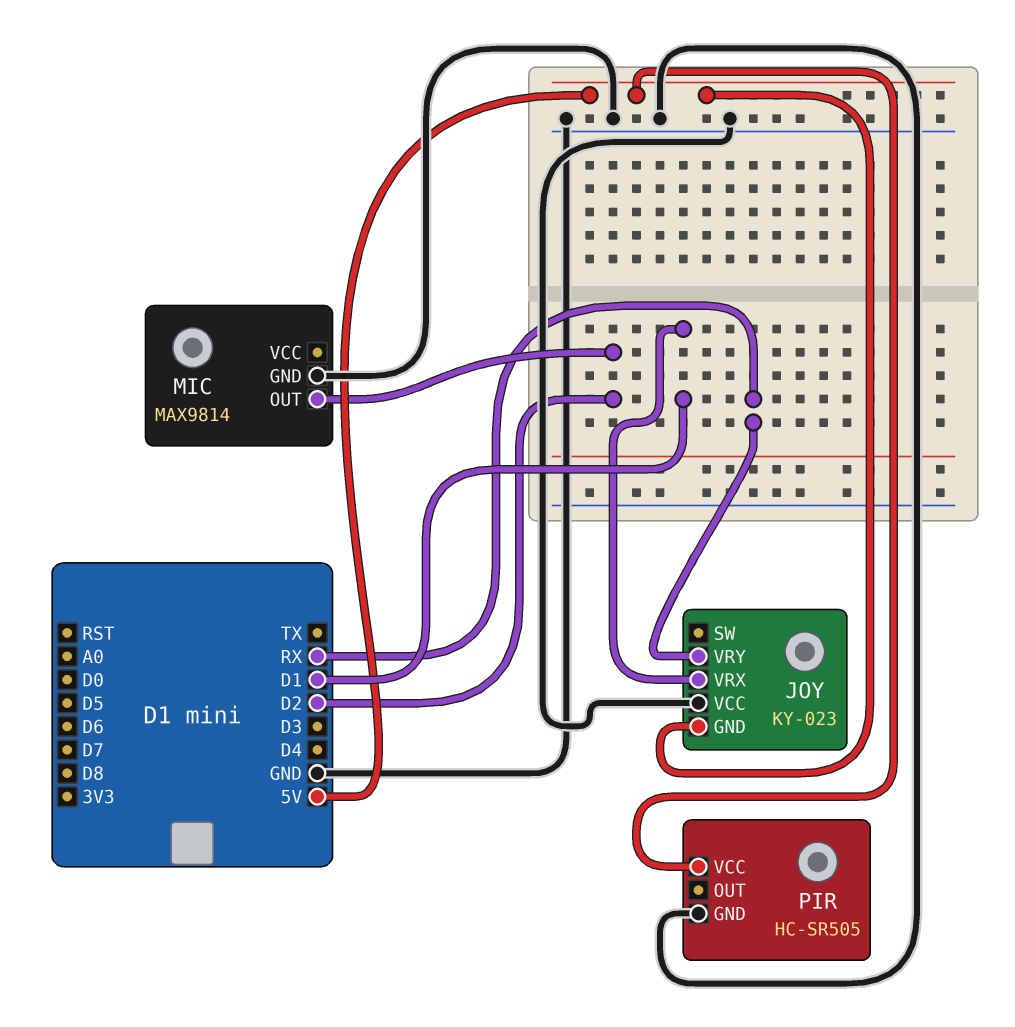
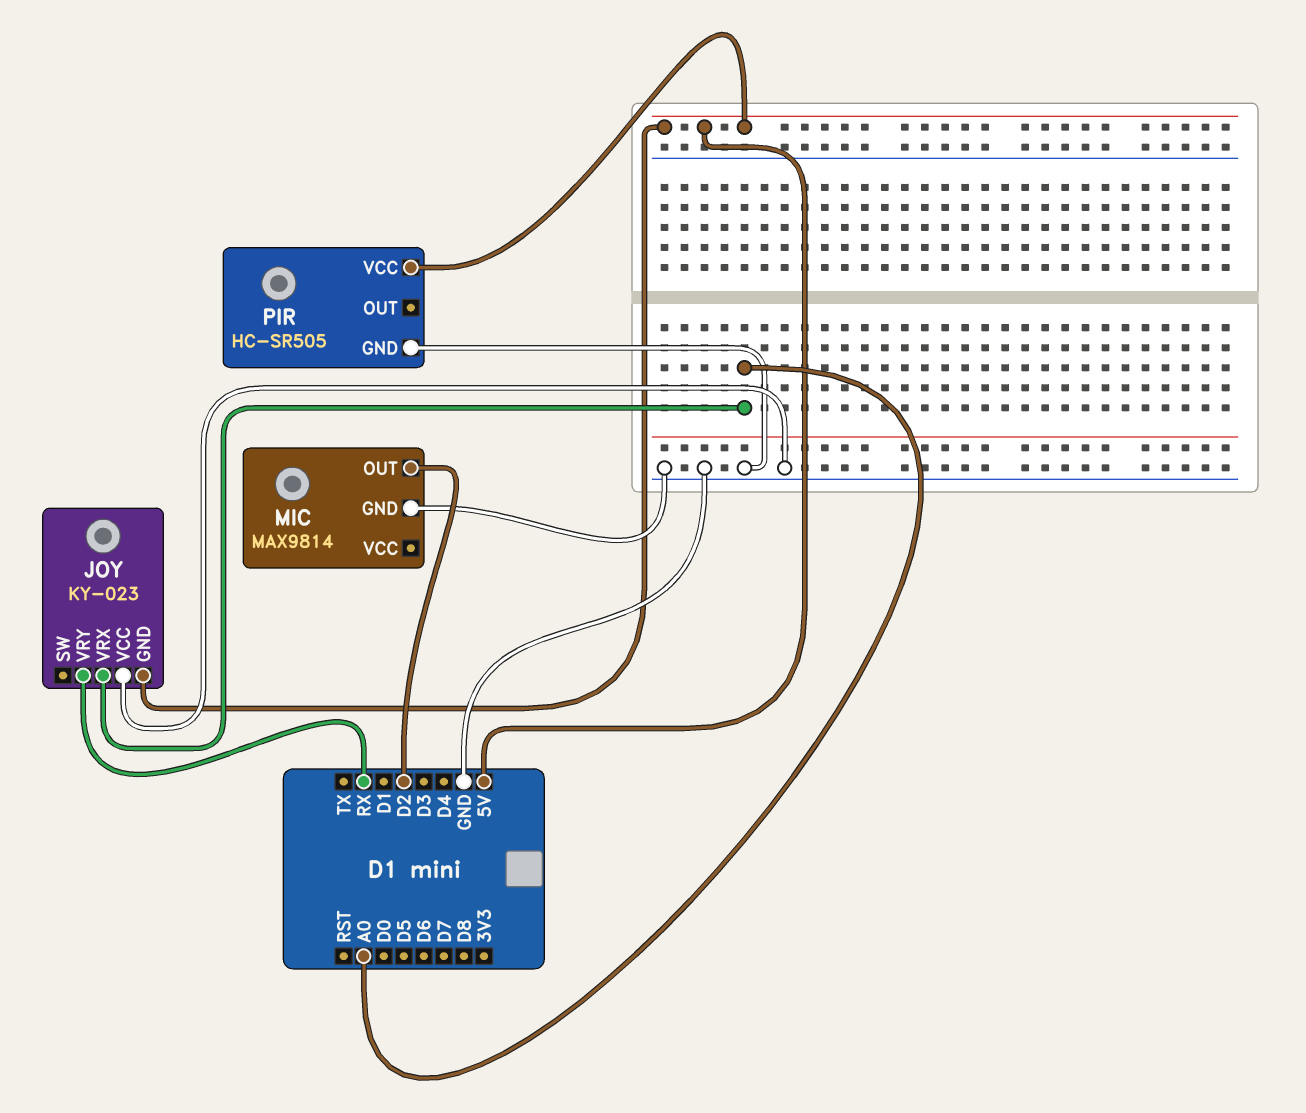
JOY pin VRX: D1 -> A0

